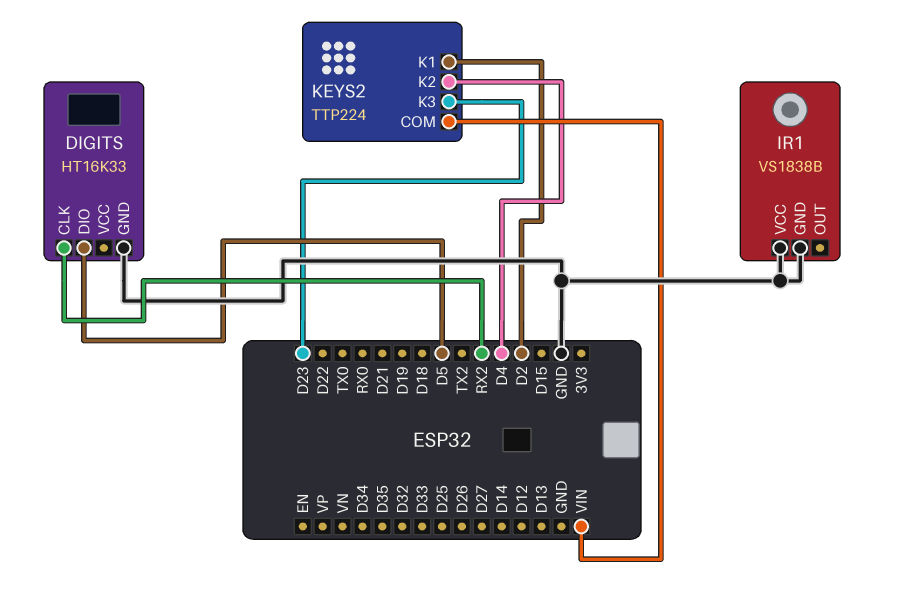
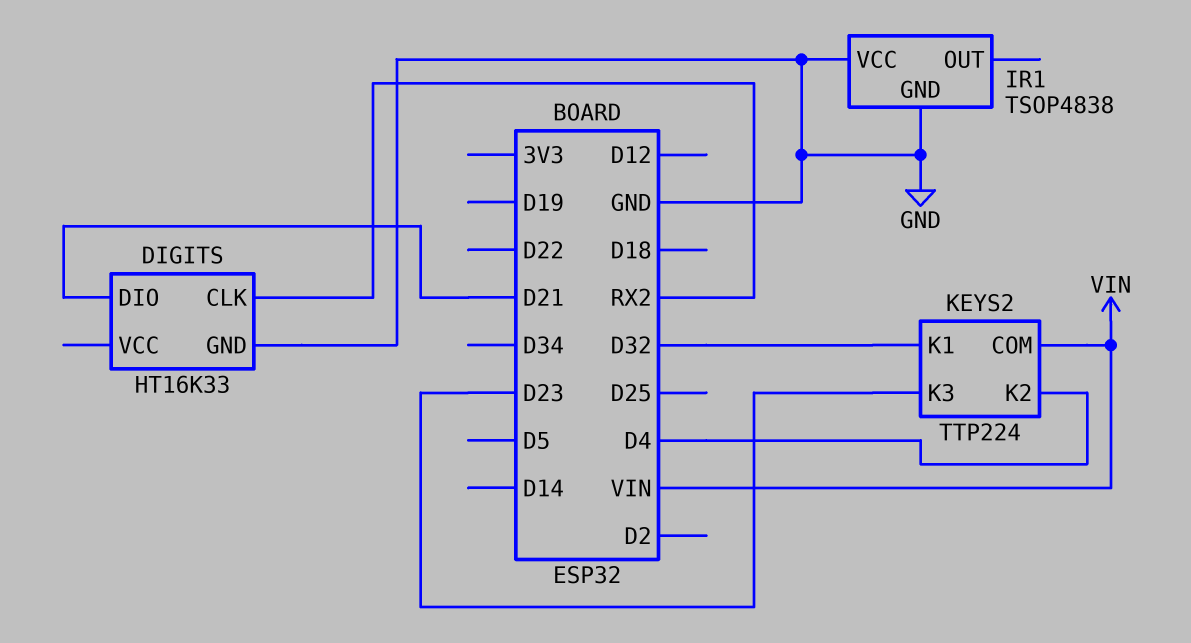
DIGITS pin DIO: D5 -> D21
IR1: VS1838B -> TSOP4838
KEYS2 pin K1: D2 -> D32

